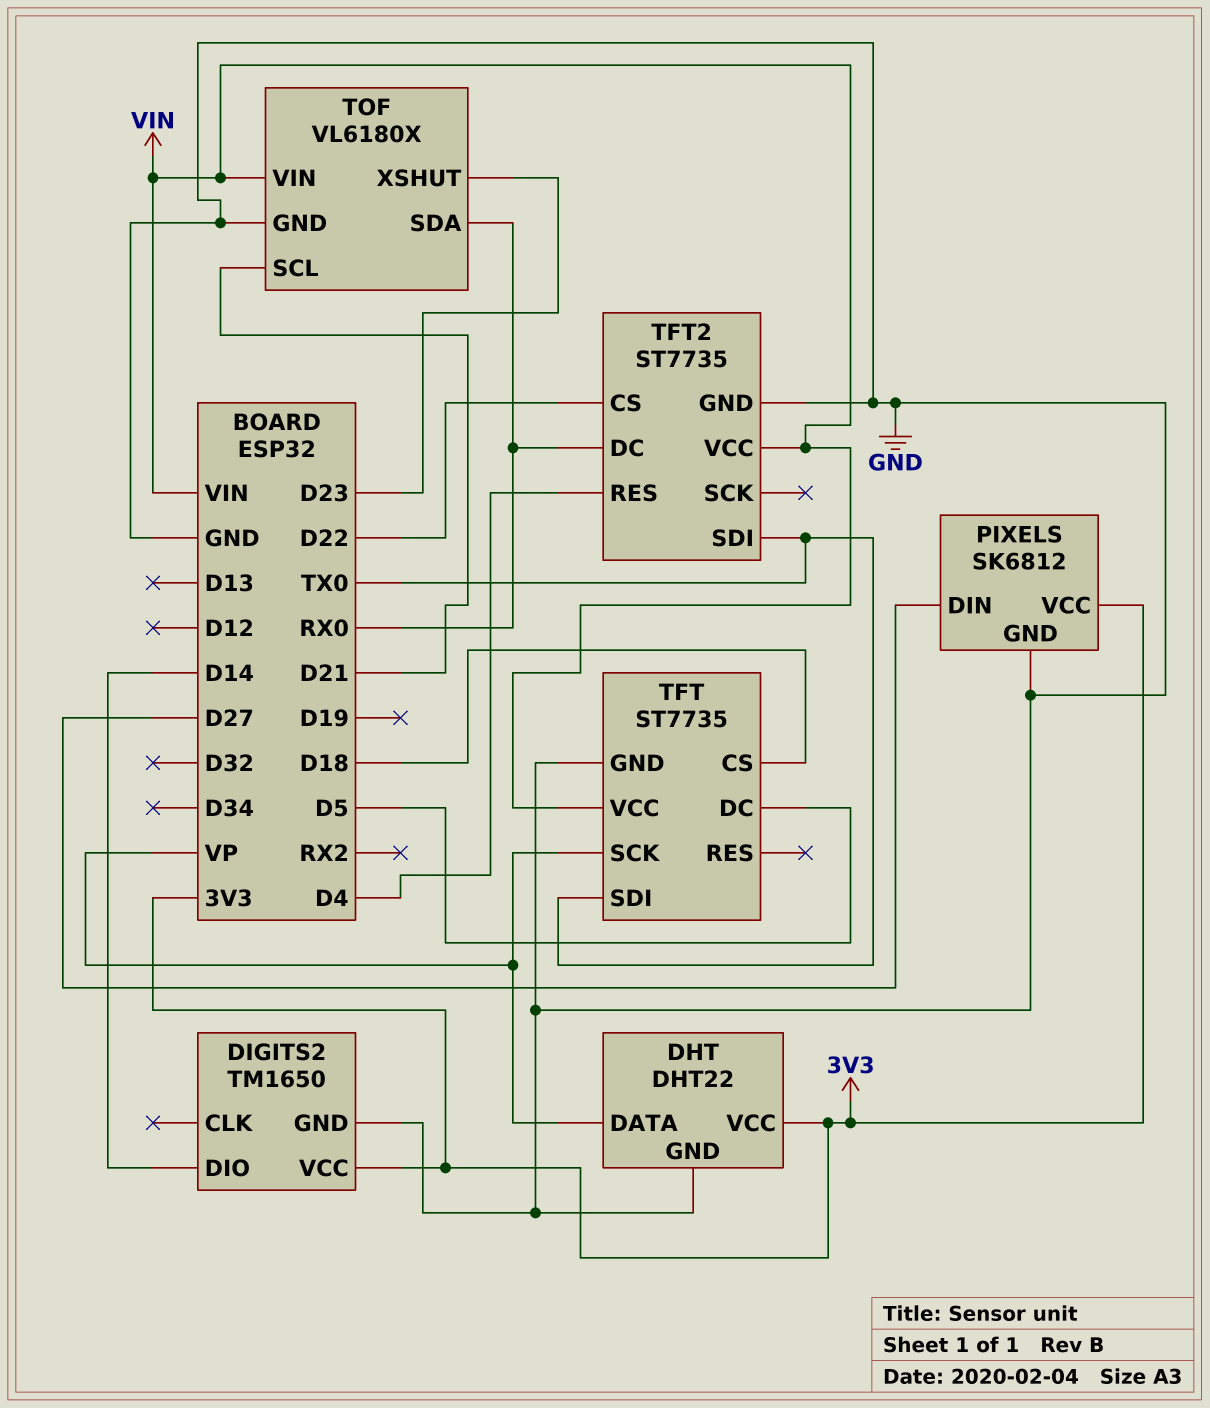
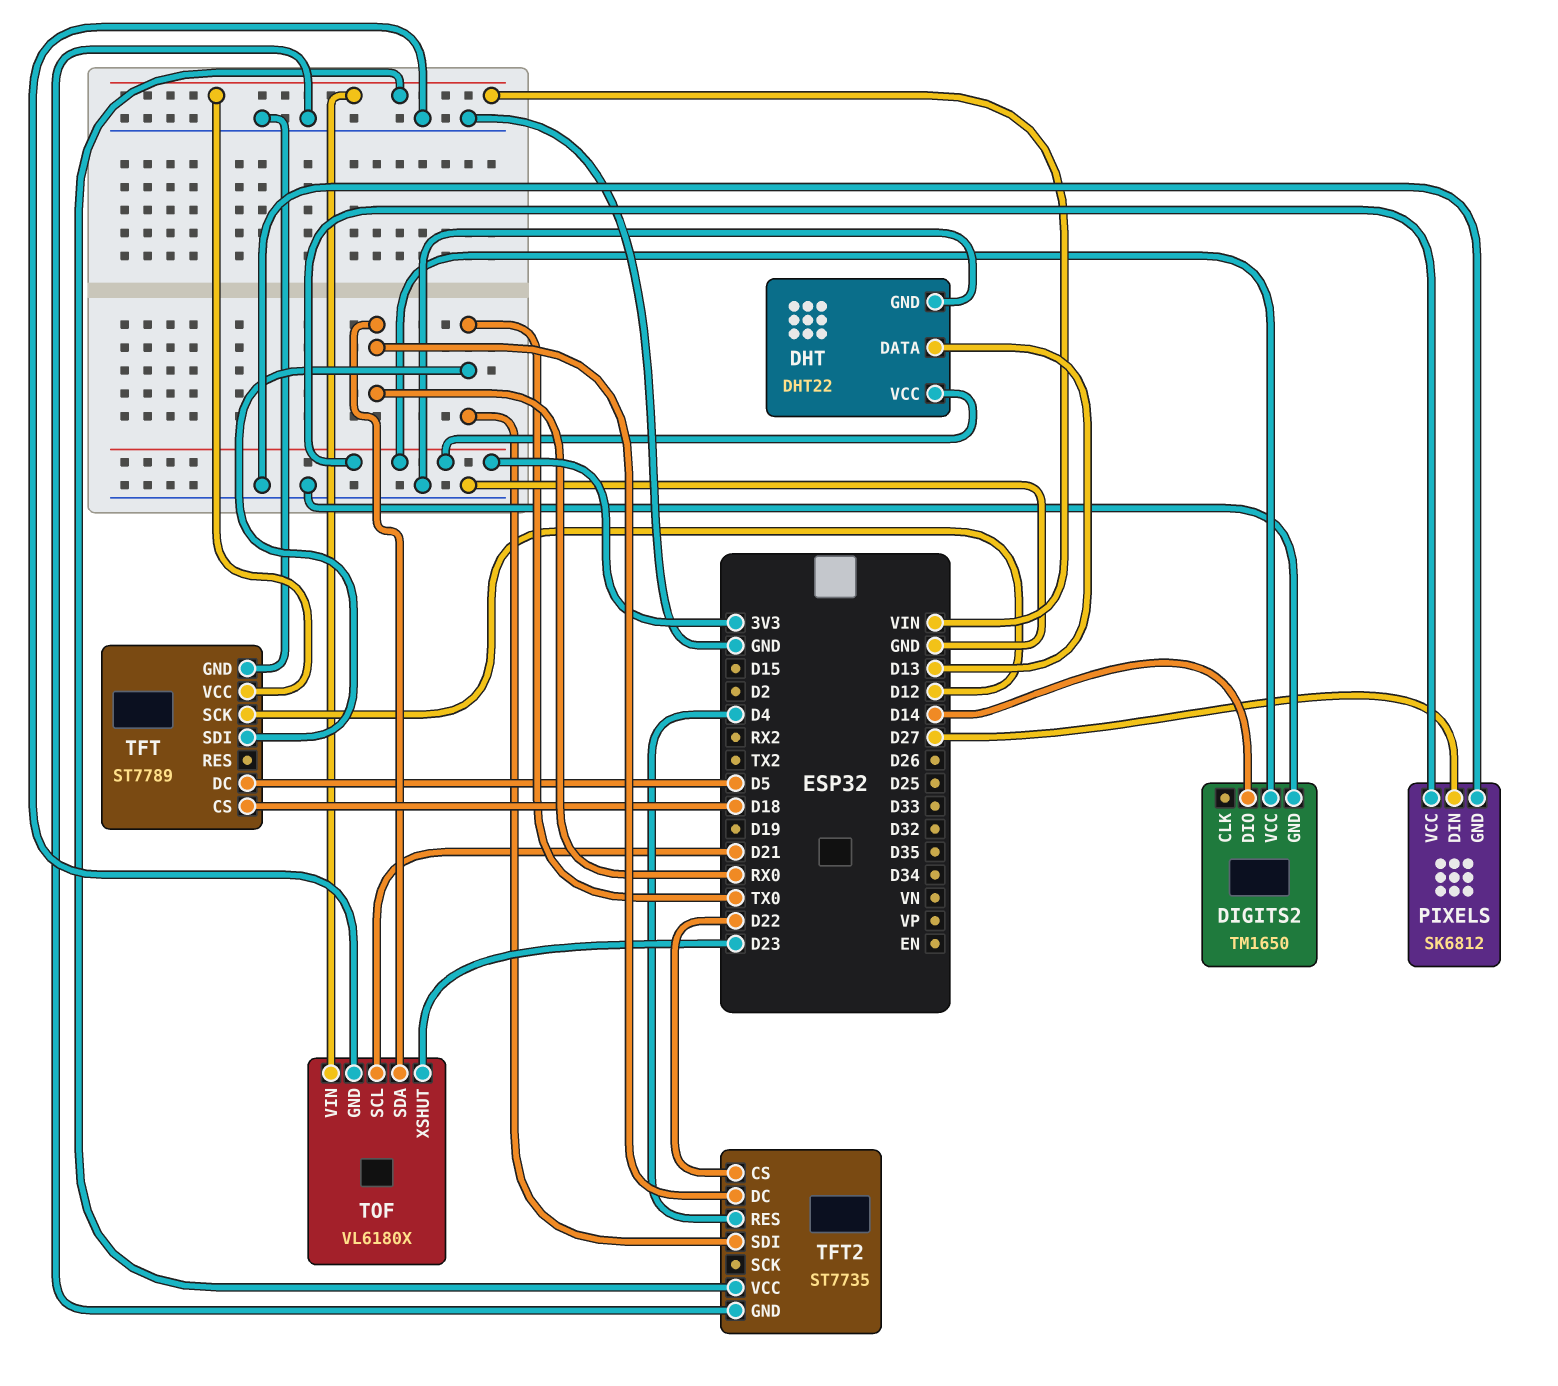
DHT pin DATA: VP -> D13
TFT: ST7735 -> ST7789
TFT pin SCK: VP -> D12

